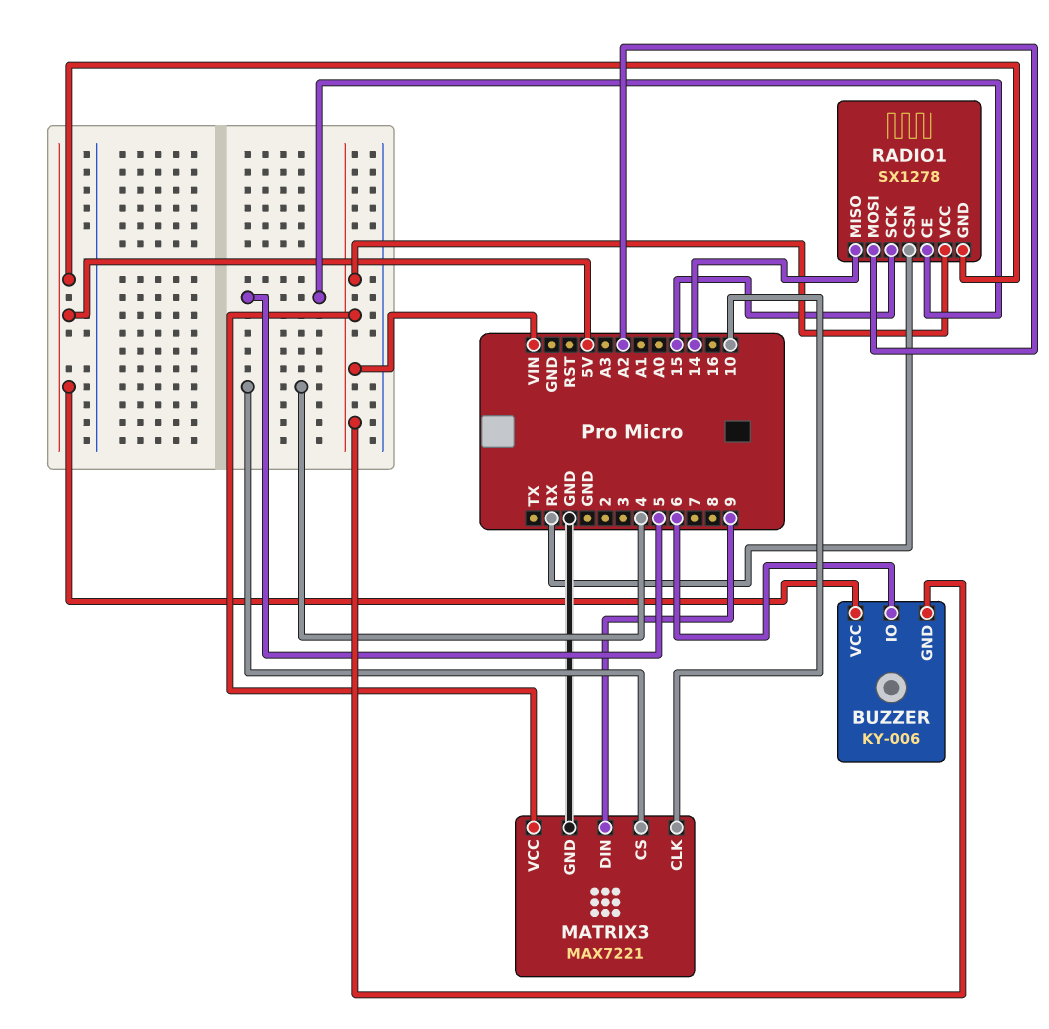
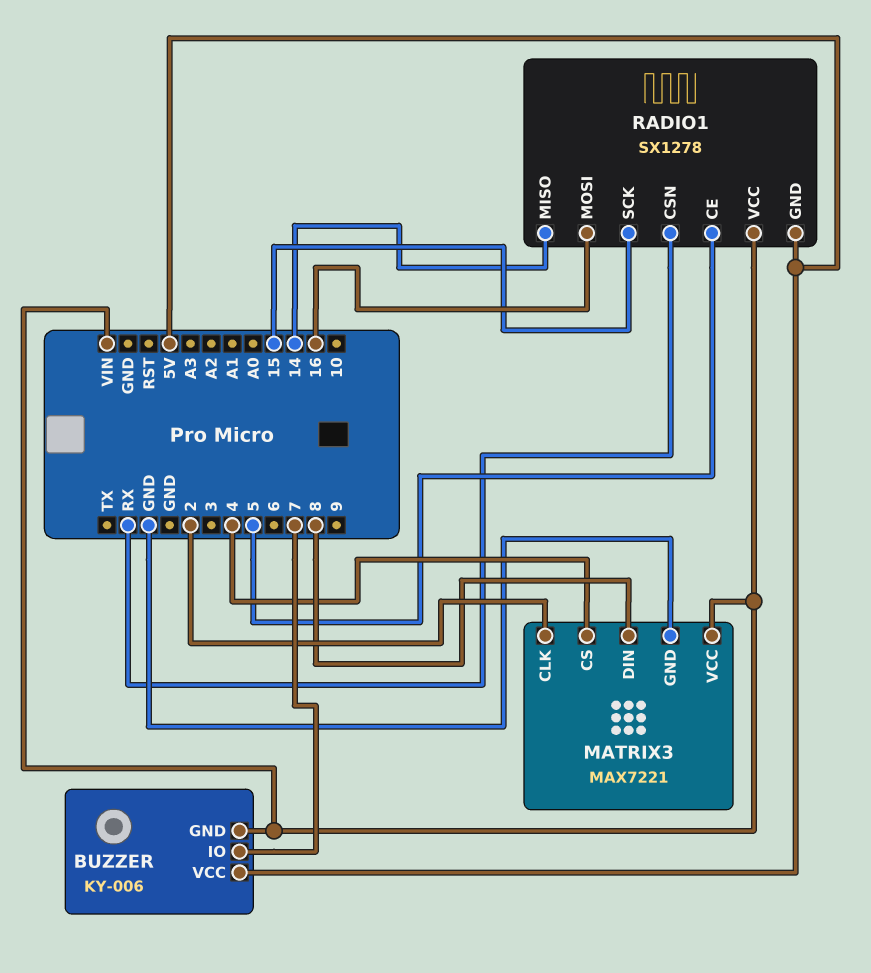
BUZZER pin IO: 6 -> 7
MATRIX3 pin CLK: 10 -> 2
MATRIX3 pin DIN: 9 -> 8
RADIO1 pin MOSI: A2 -> 16

